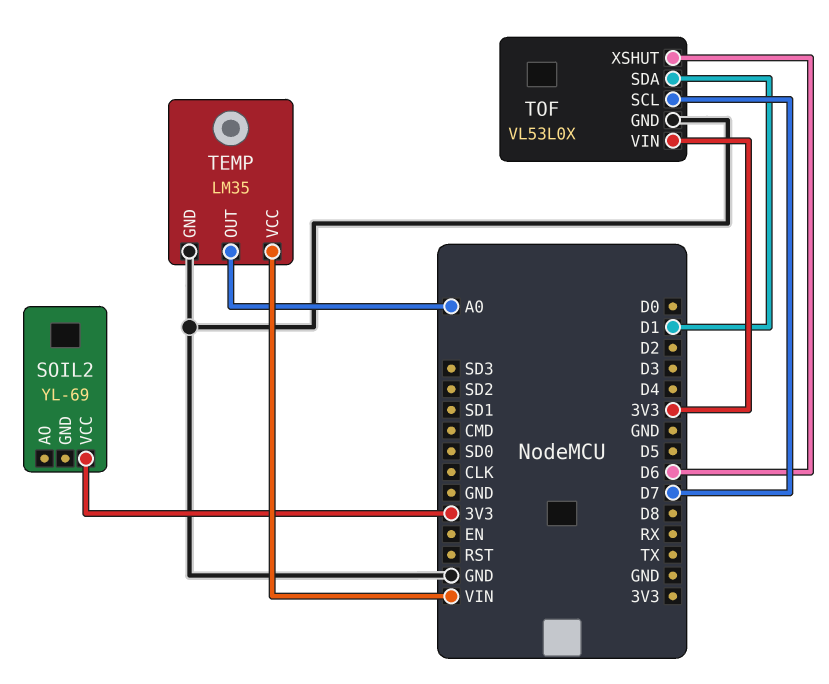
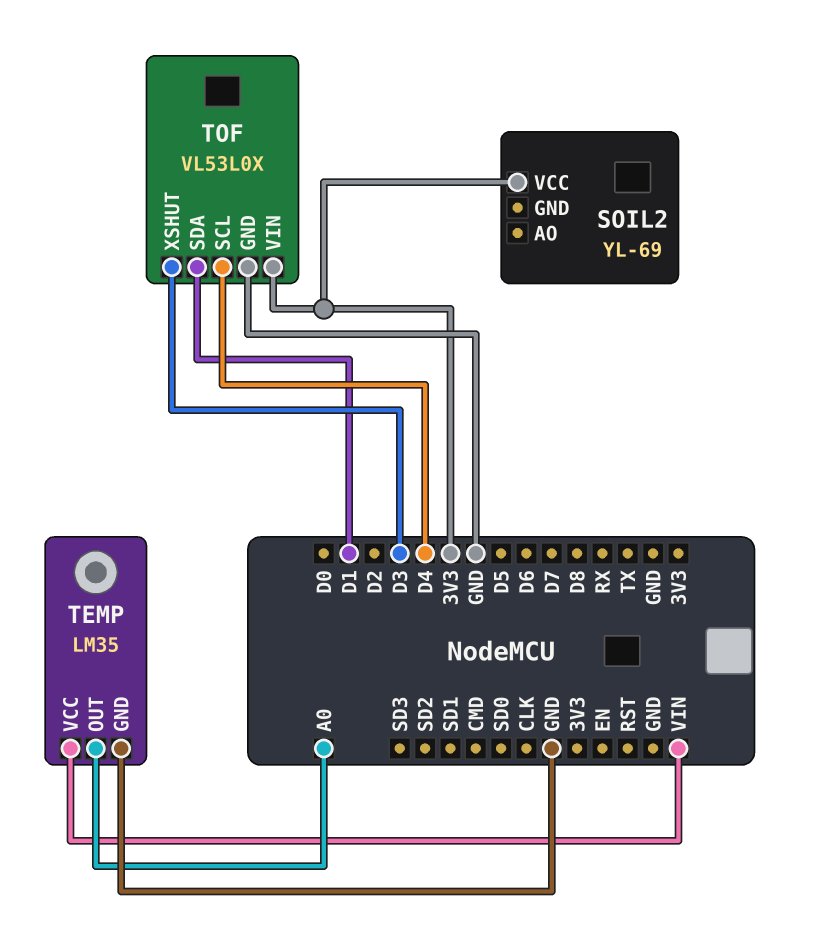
TOF pin SCL: D7 -> D4
TOF pin XSHUT: D6 -> D3

